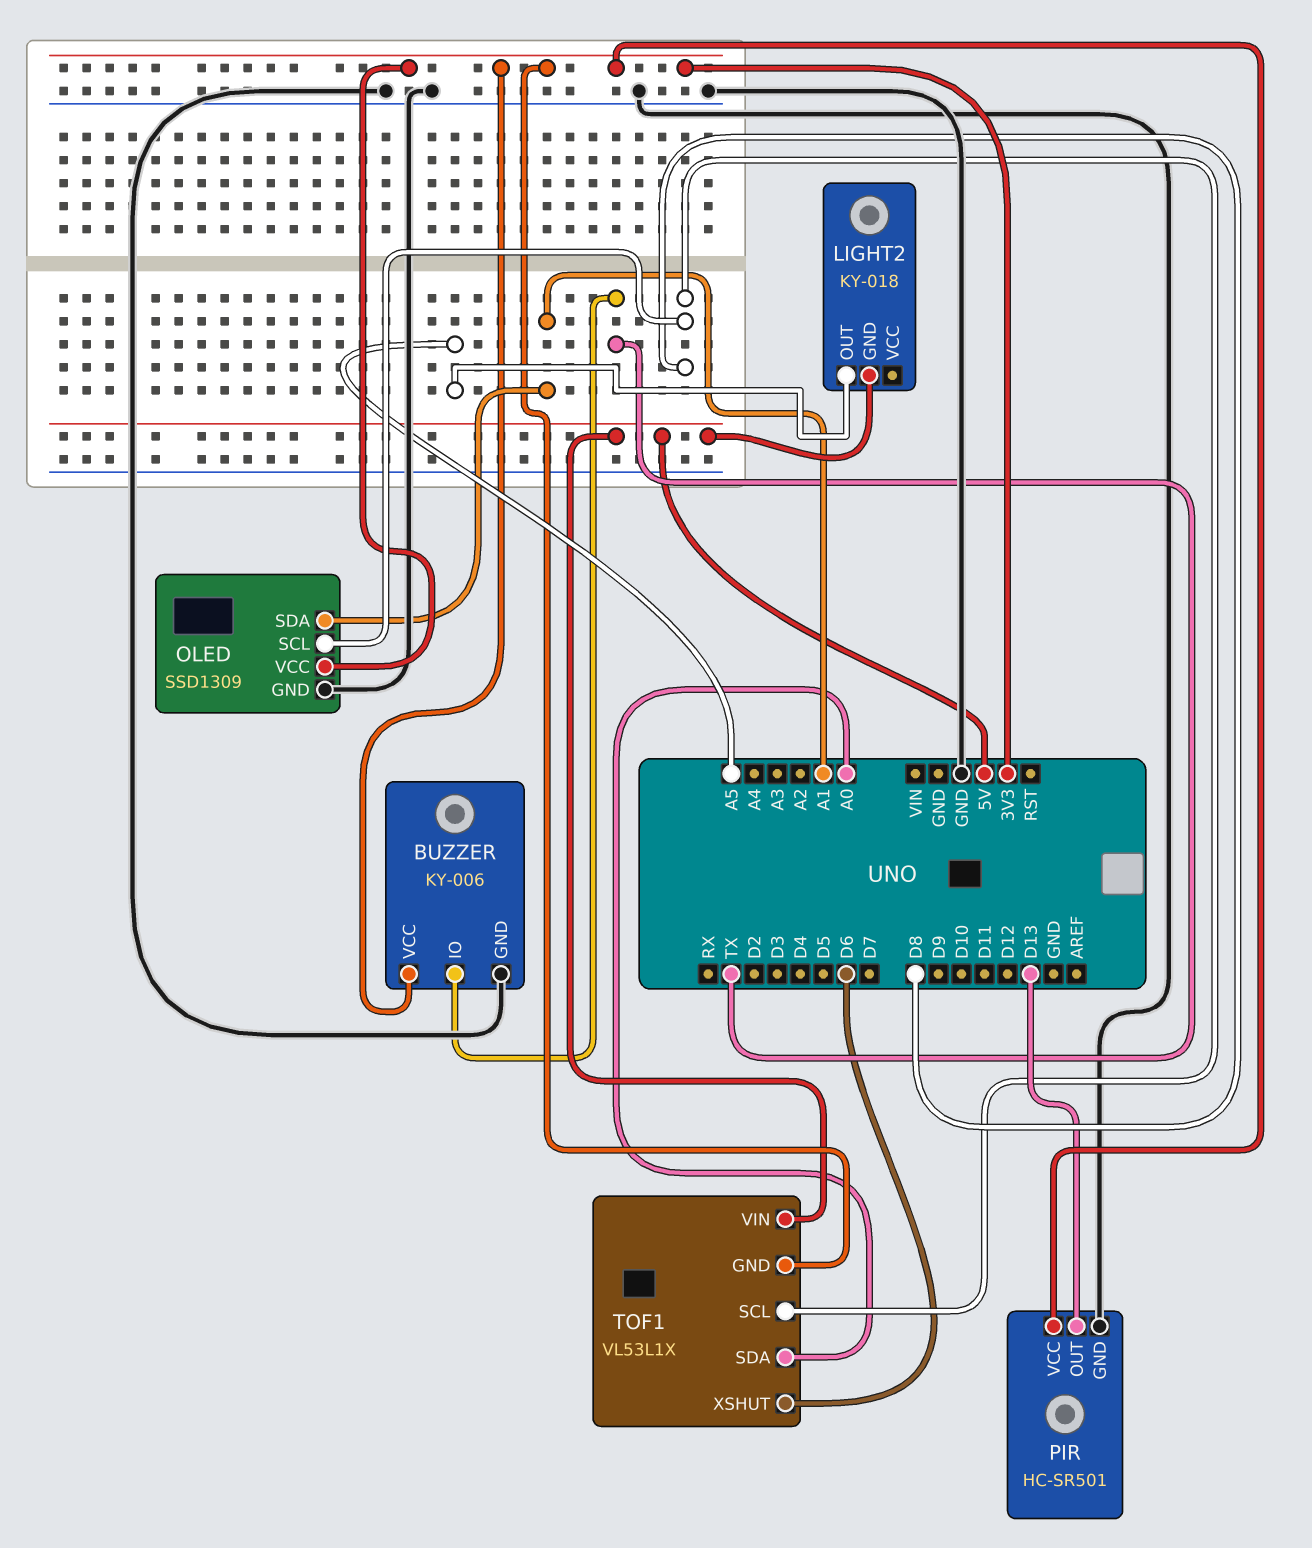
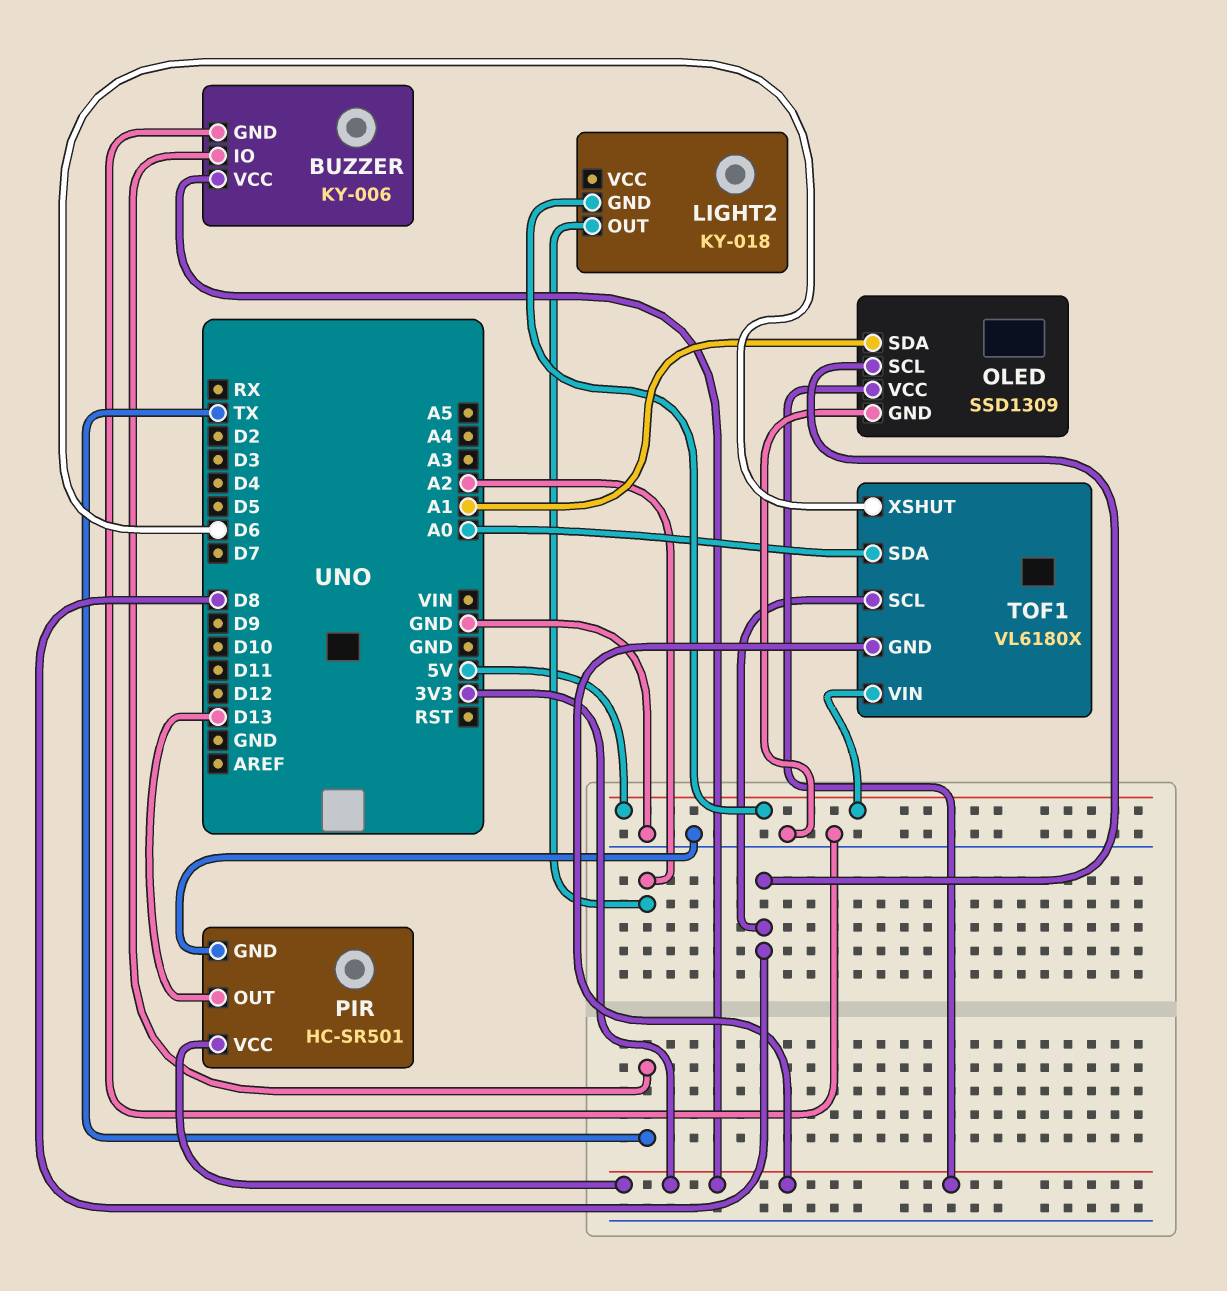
LIGHT2 pin OUT: A5 -> A2
TOF1: VL53L1X -> VL6180X

